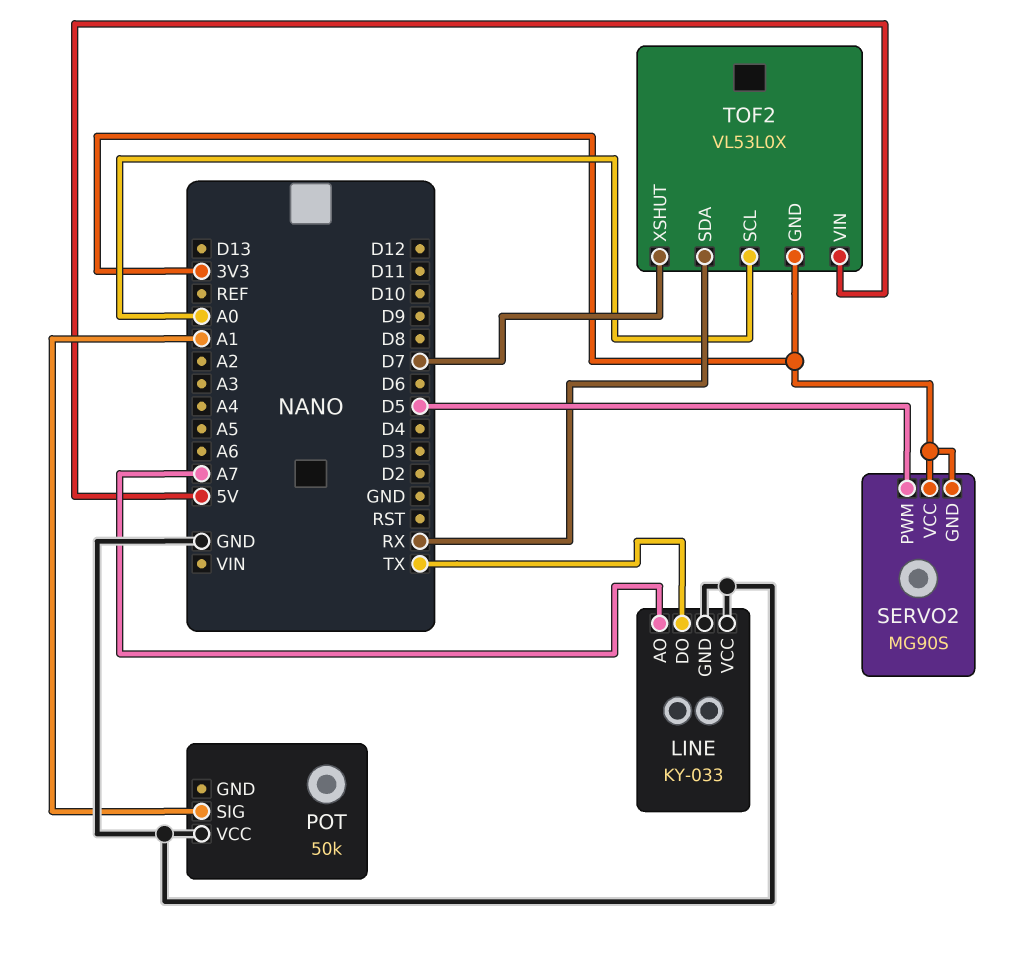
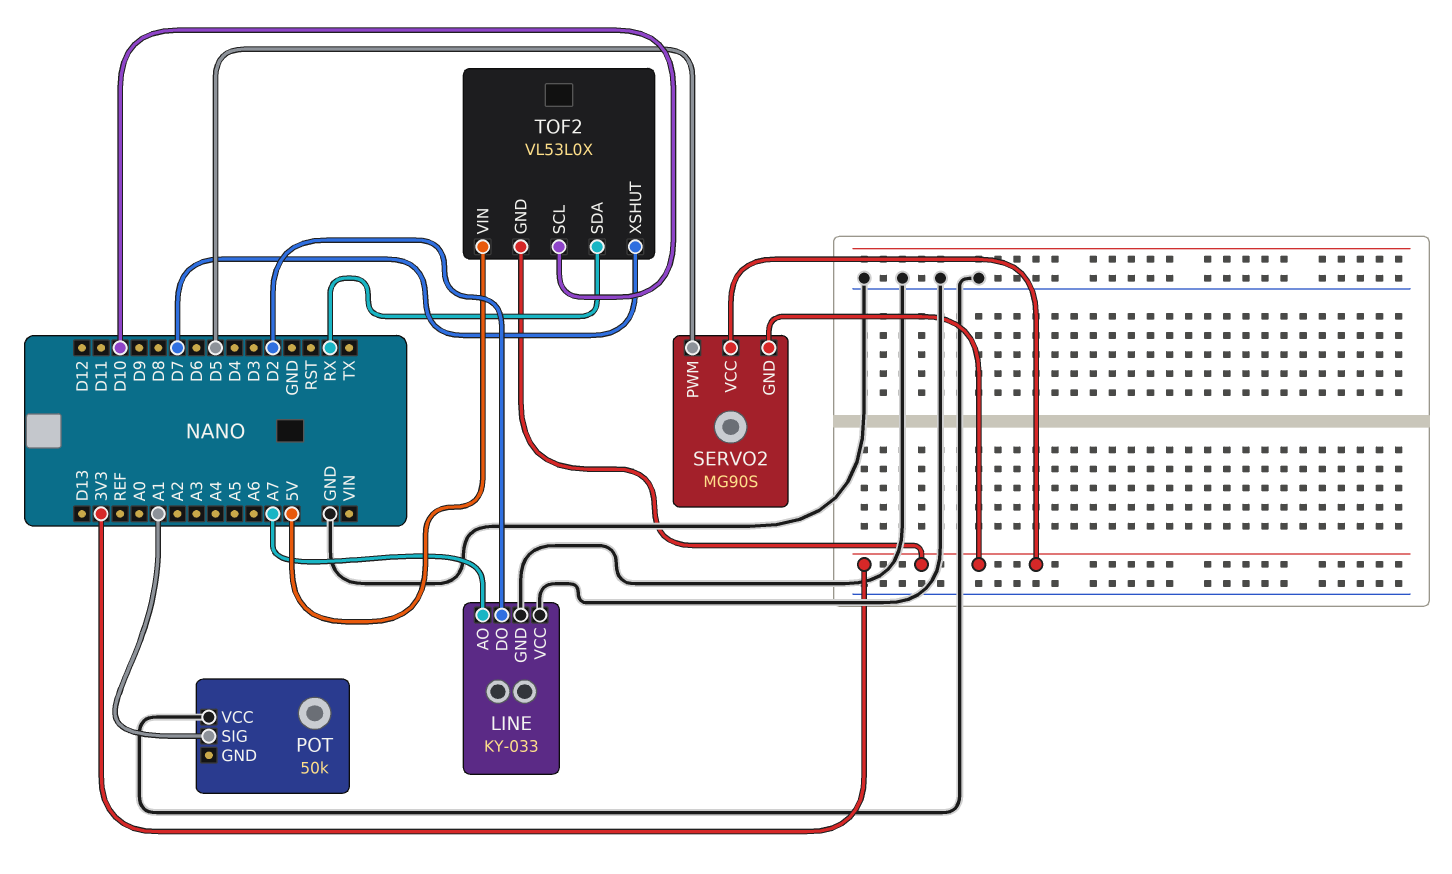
LINE pin DO: TX -> D2
TOF2 pin SCL: A0 -> D10

